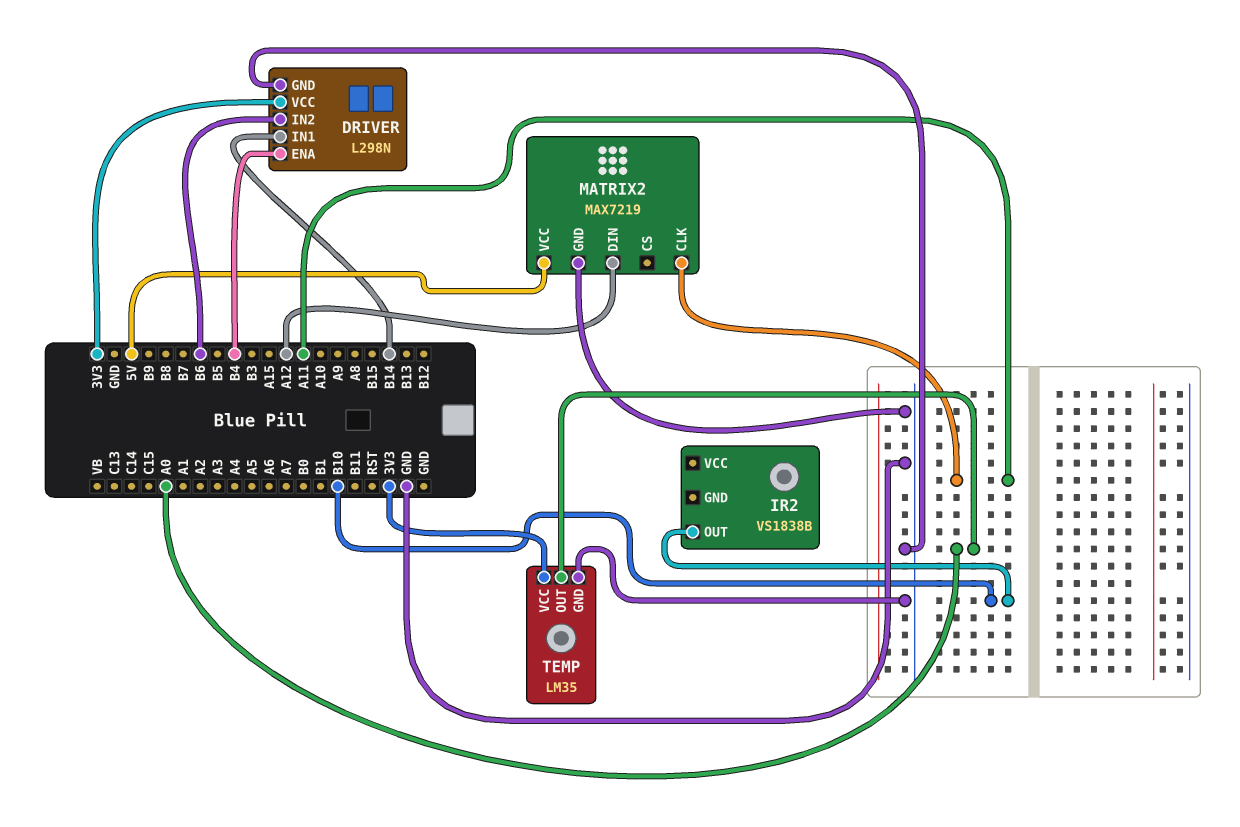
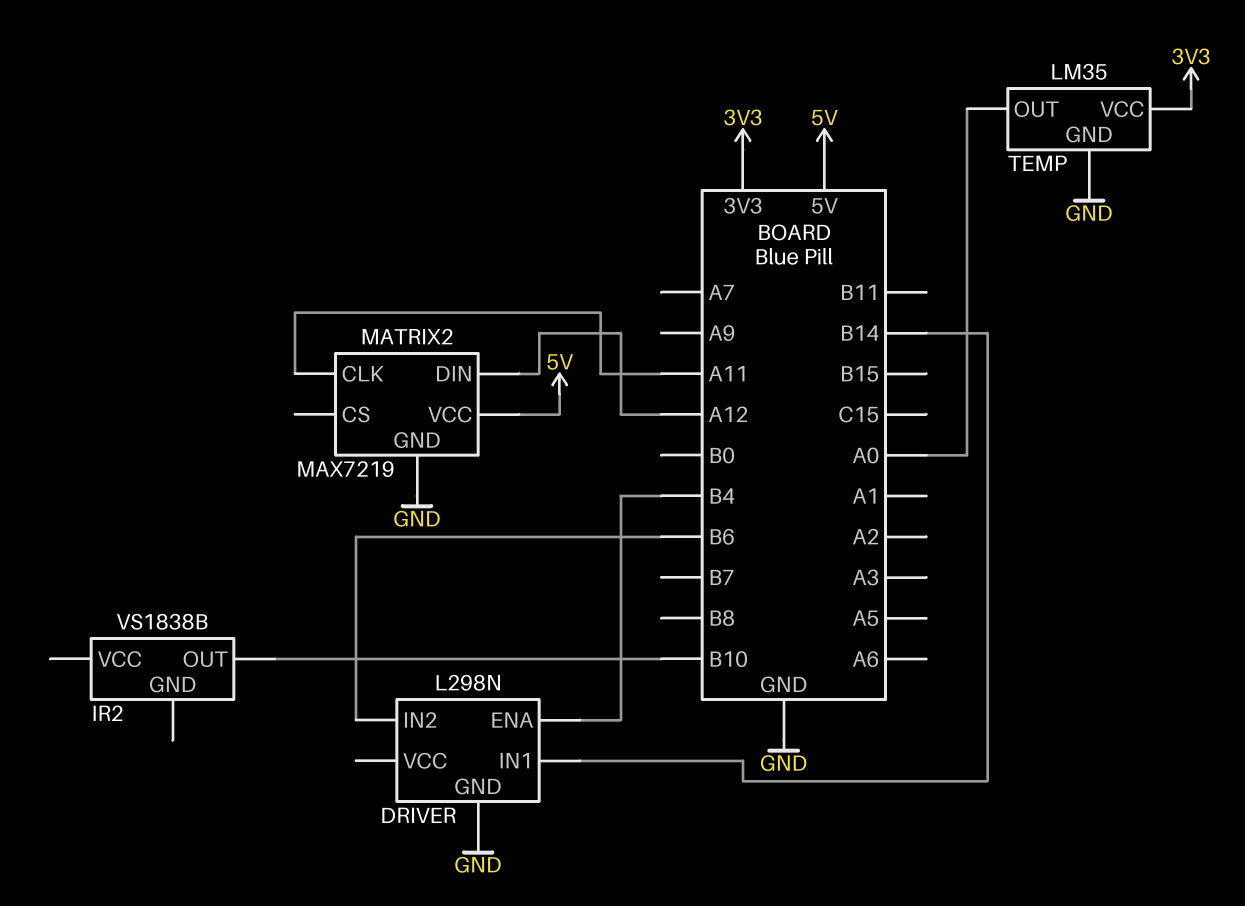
DRIVER pin VCC: 3V3 -> none

